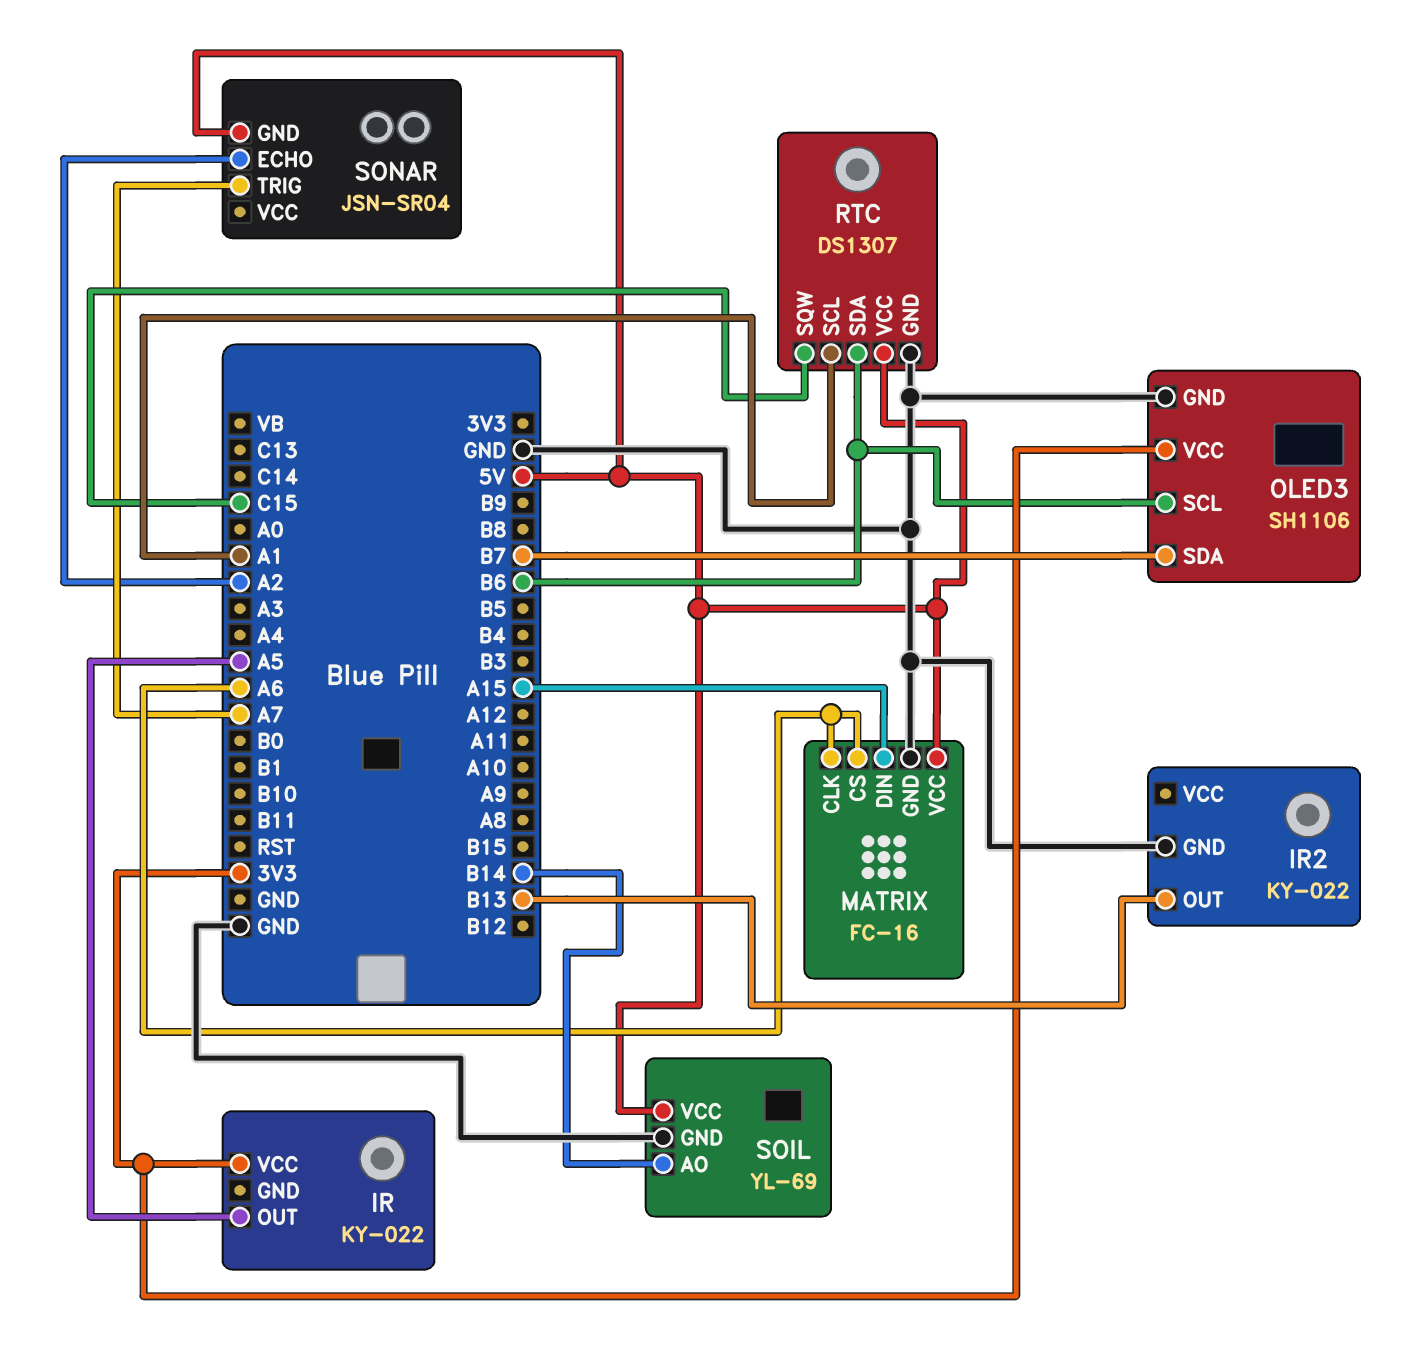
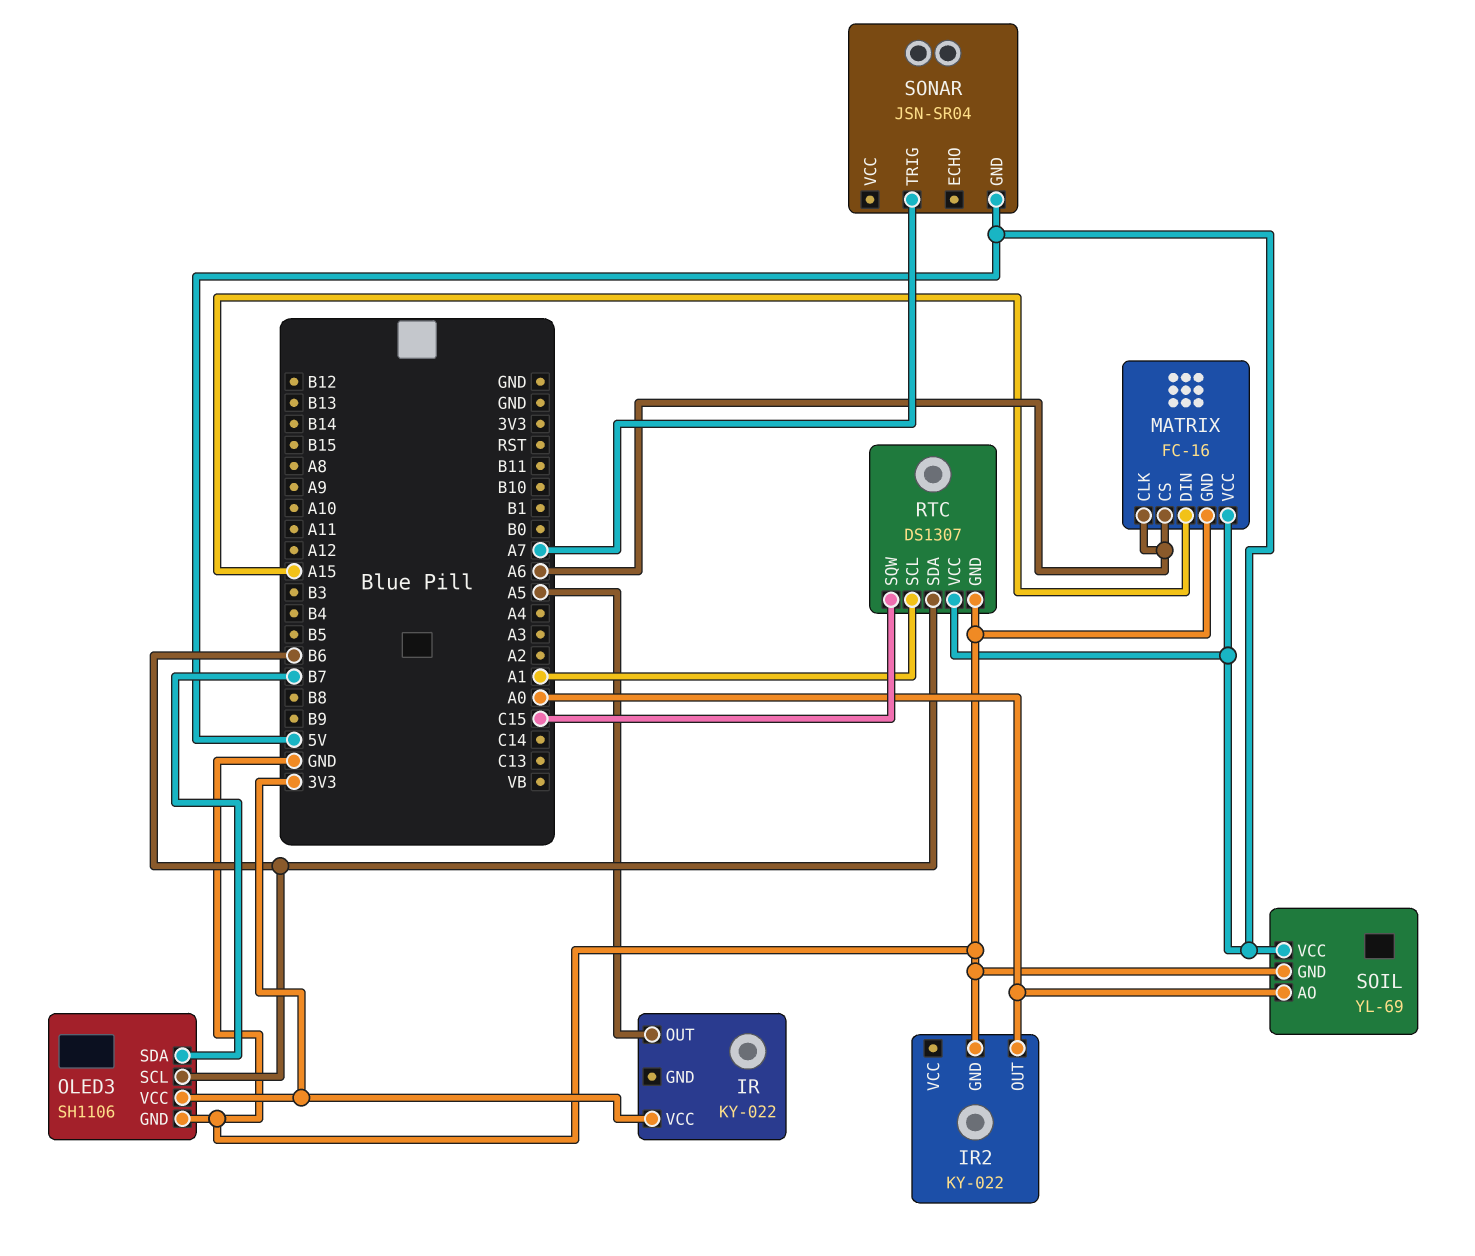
IR2 pin OUT: B13 -> A0
SOIL pin AO: B14 -> A0
SONAR pin ECHO: A2 -> none

